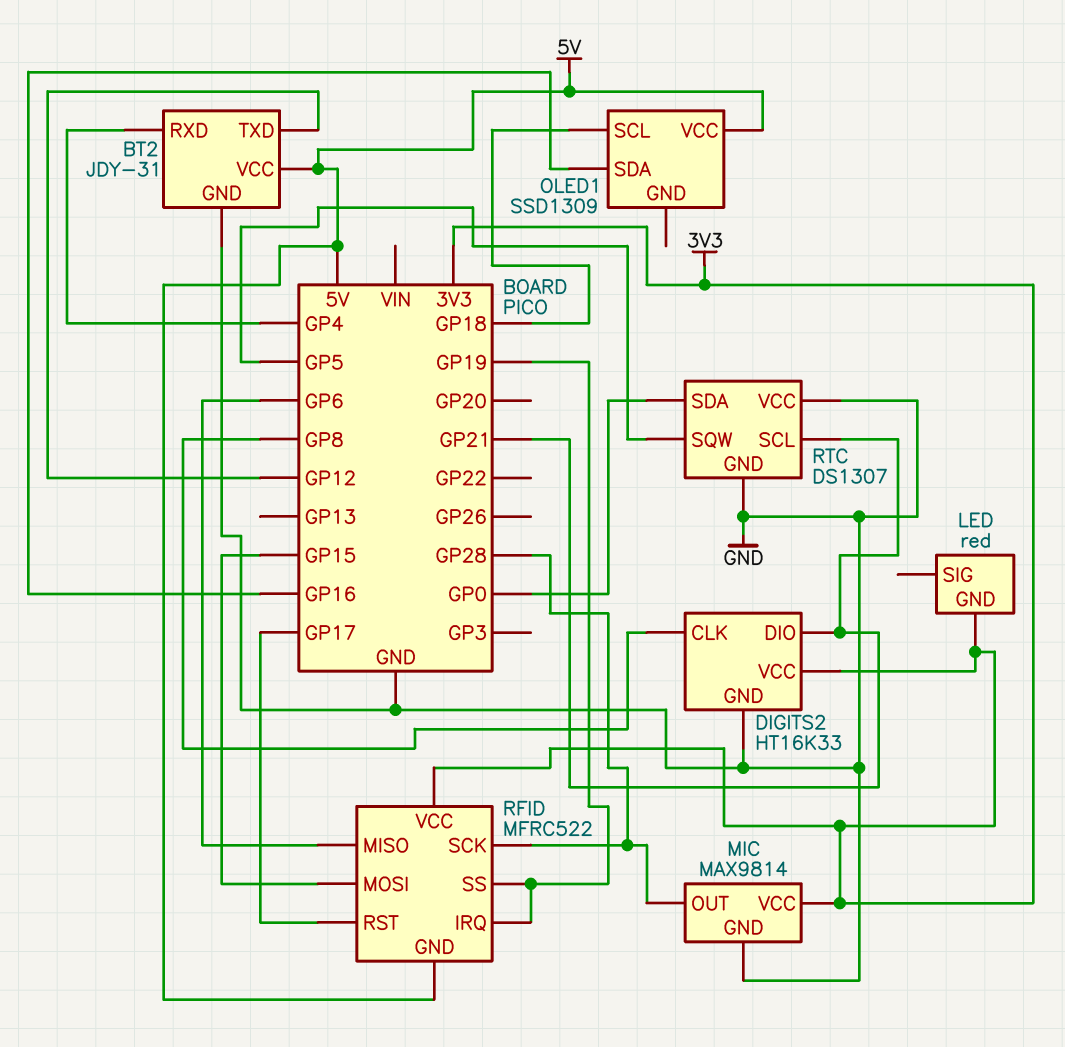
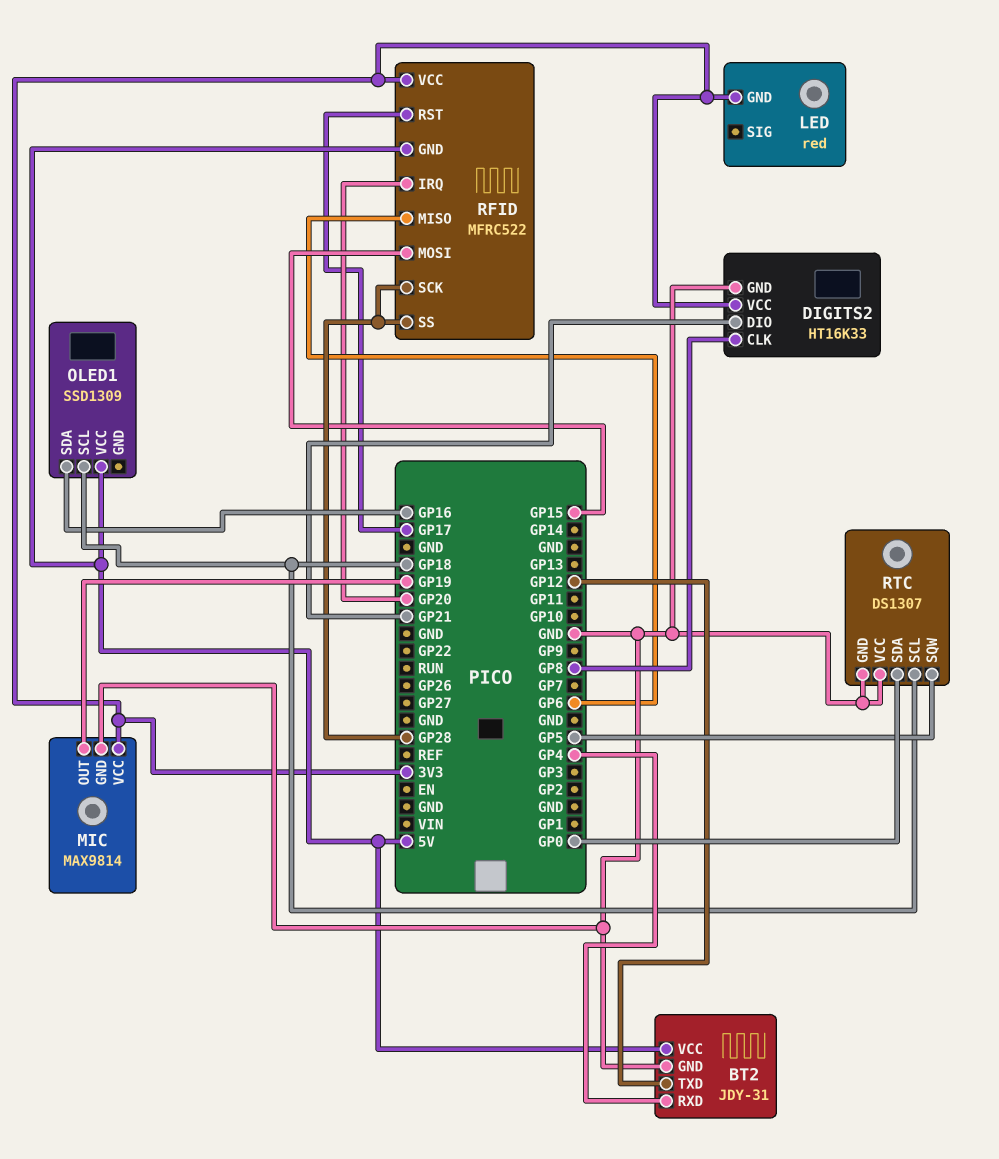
MIC pin OUT: GP28 -> GP19
RFID pin IRQ: GP19 -> GP20
RFID pin SS: GP19 -> GP28
RTC pin SCL: GP21 -> GP18

